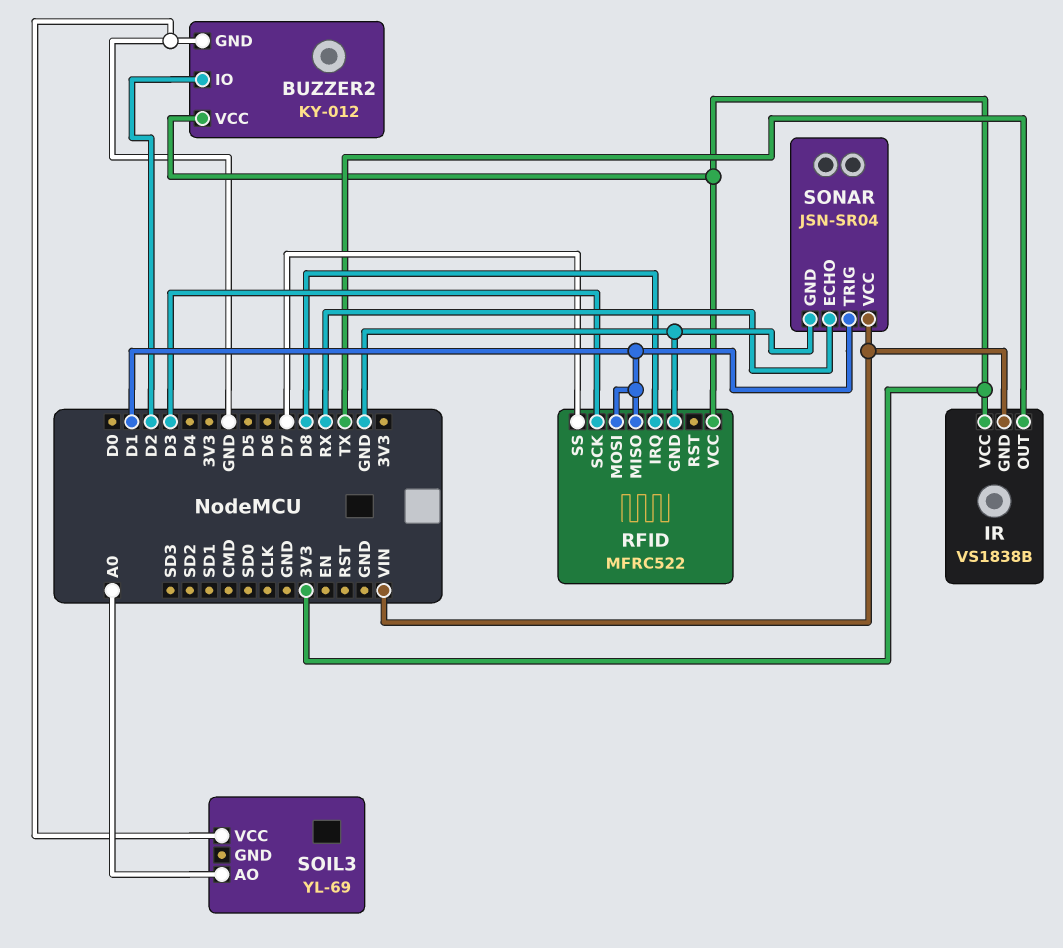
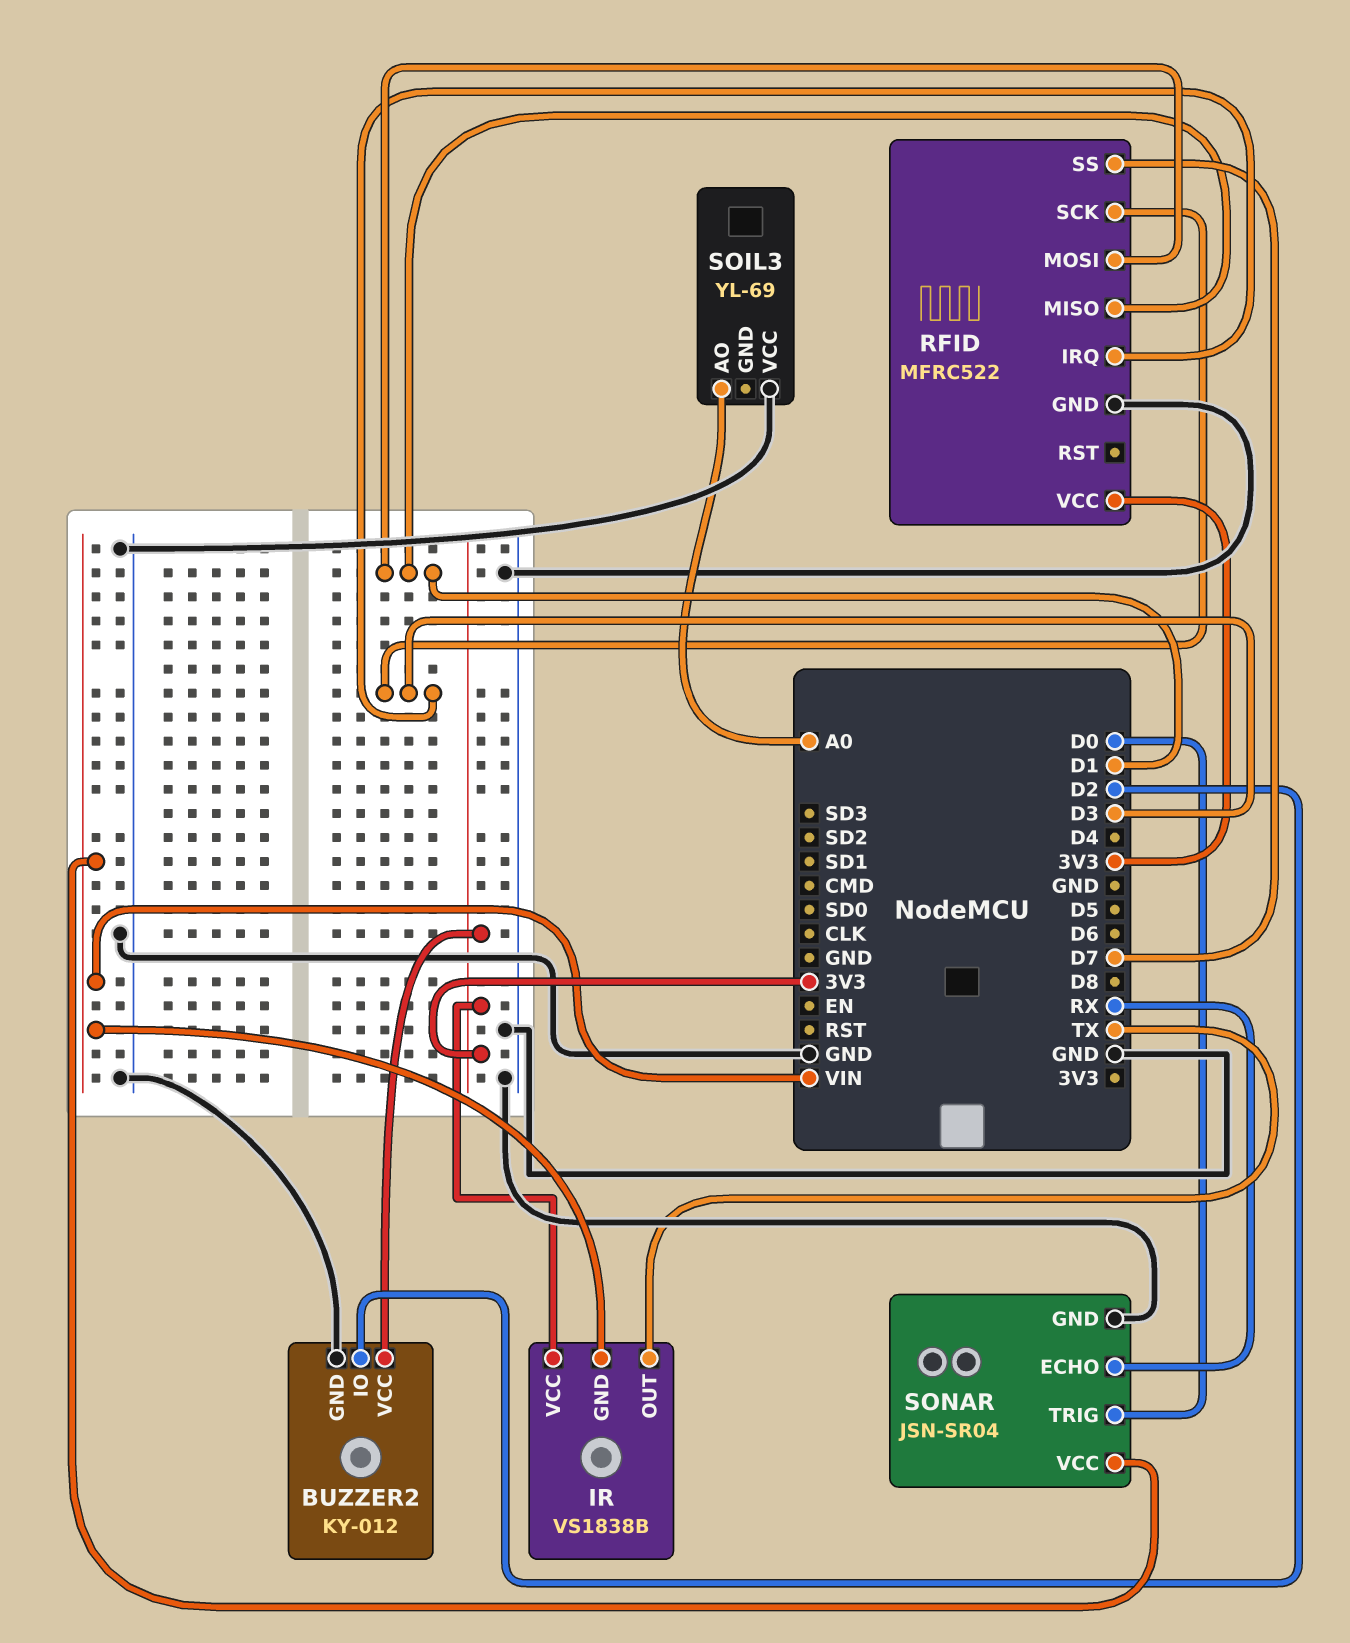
RFID pin IRQ: D8 -> D3
SONAR pin TRIG: D1 -> D0

